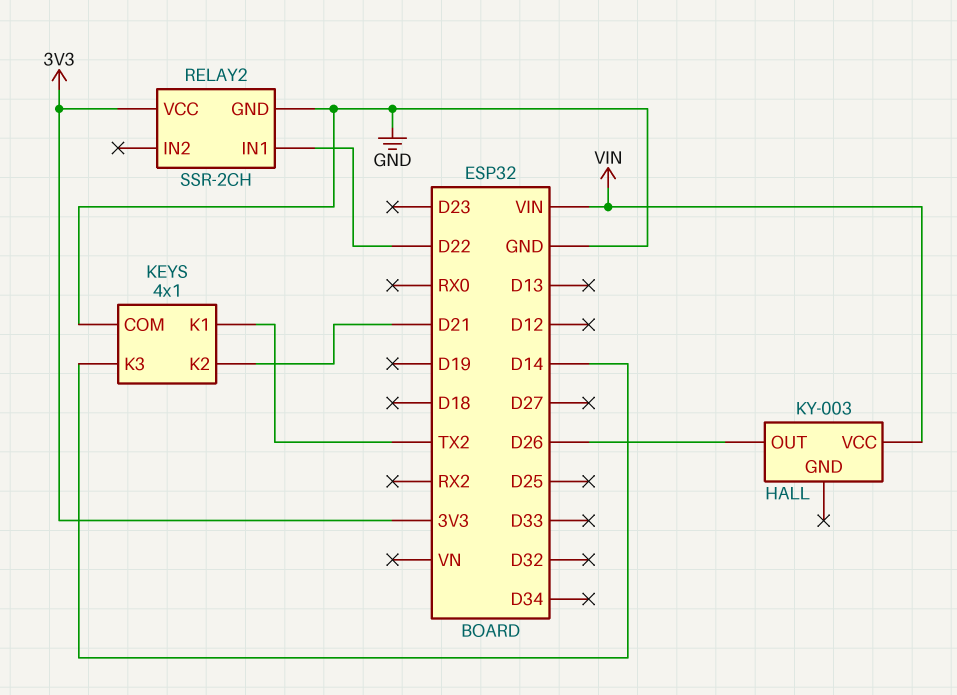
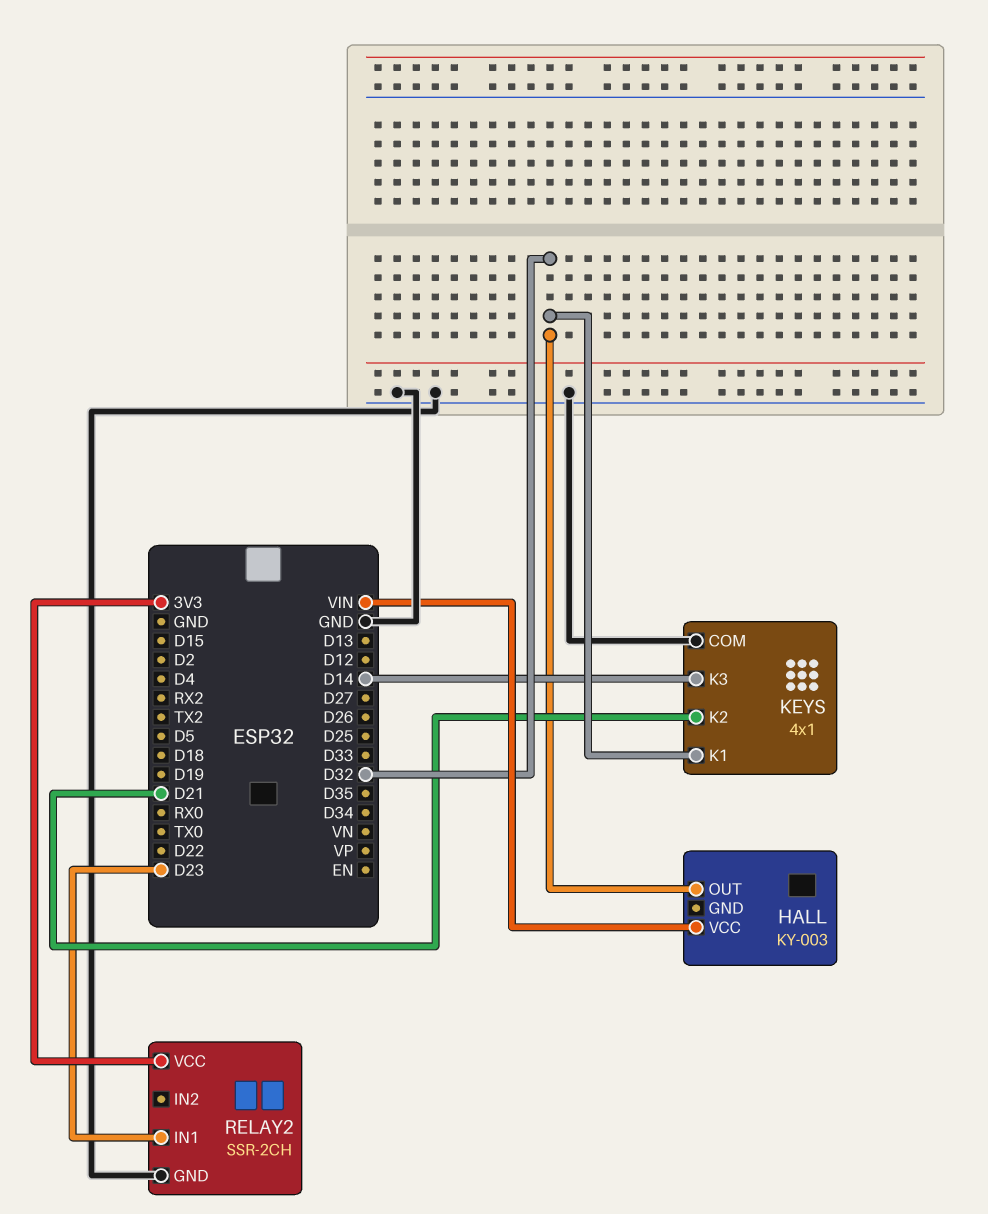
HALL pin OUT: D26 -> D32
KEYS pin K1: TX2 -> D32
RELAY2 pin IN1: D22 -> D23

